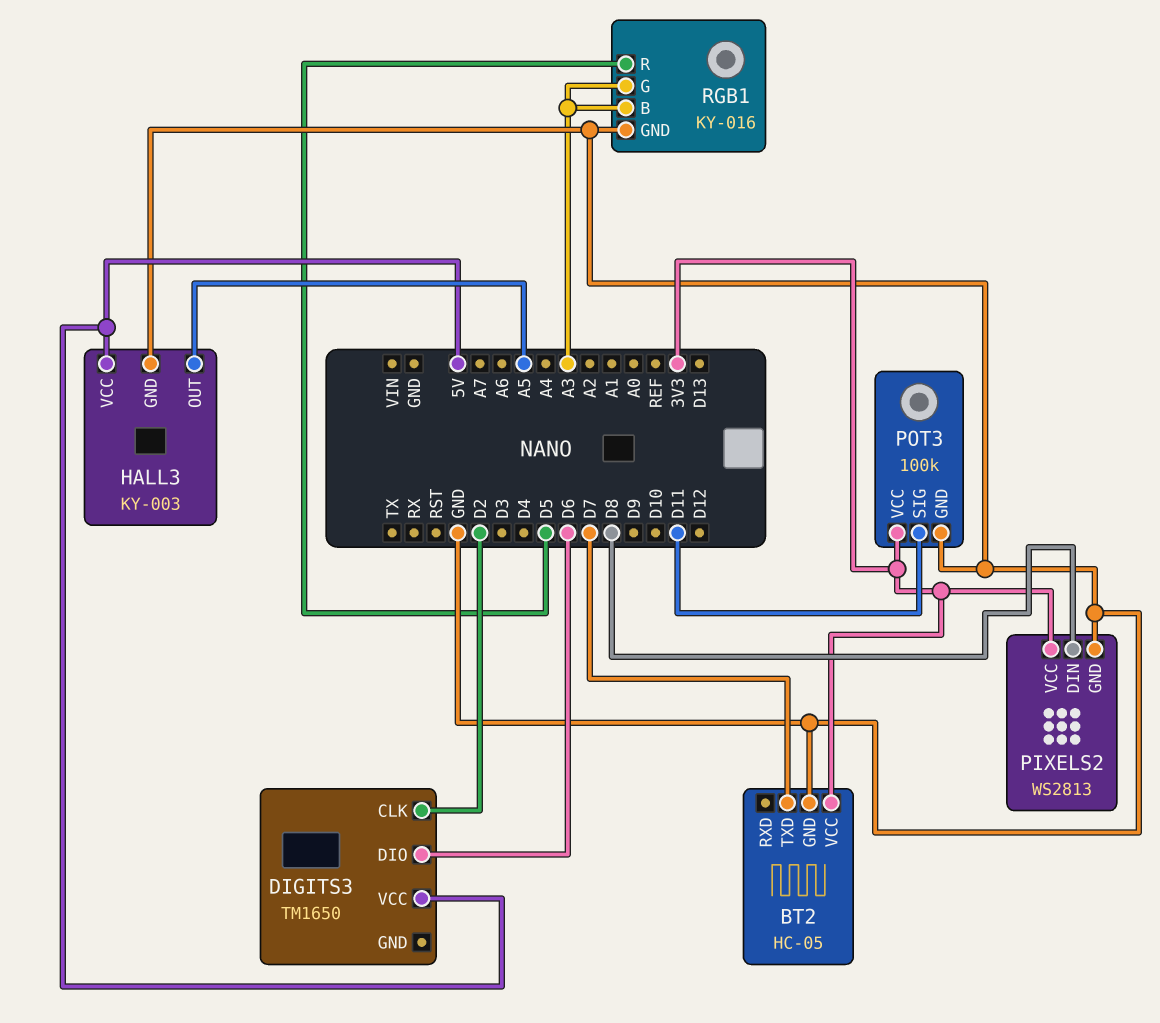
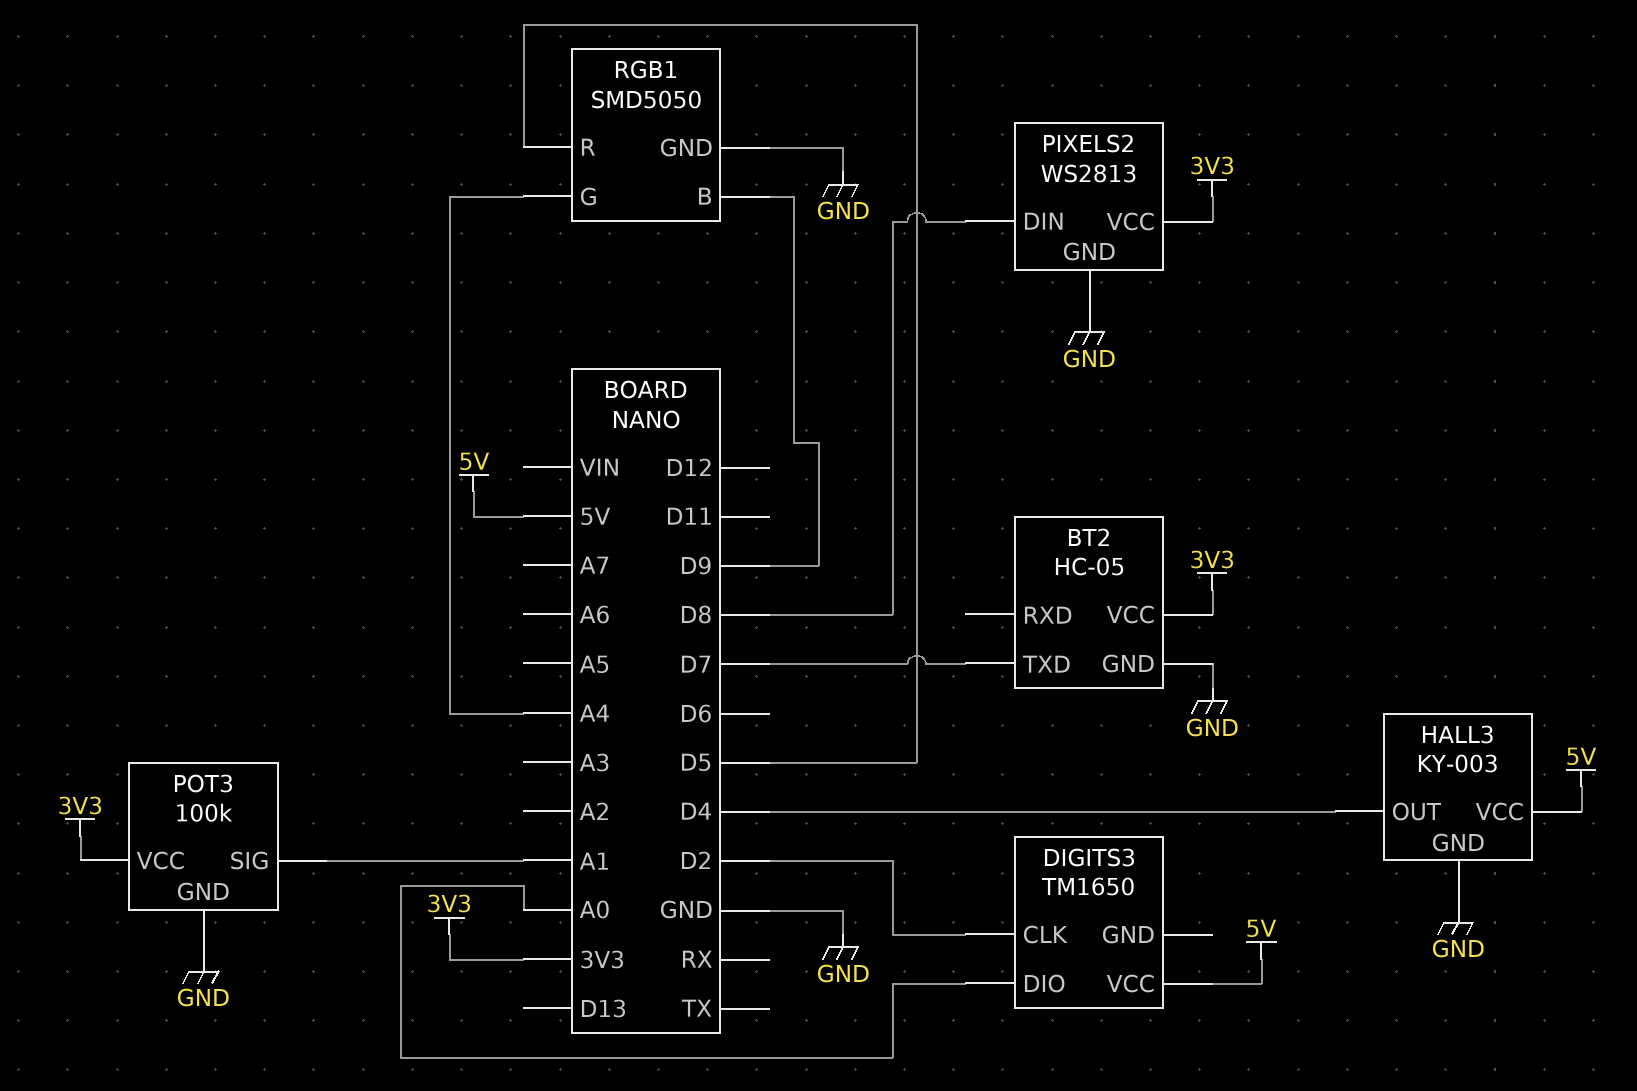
DIGITS3 pin DIO: D6 -> A0
HALL3 pin OUT: A5 -> D4
POT3 pin SIG: D11 -> A1
RGB1: KY-016 -> SMD5050
RGB1 pin B: A3 -> D9
RGB1 pin G: A3 -> A4

